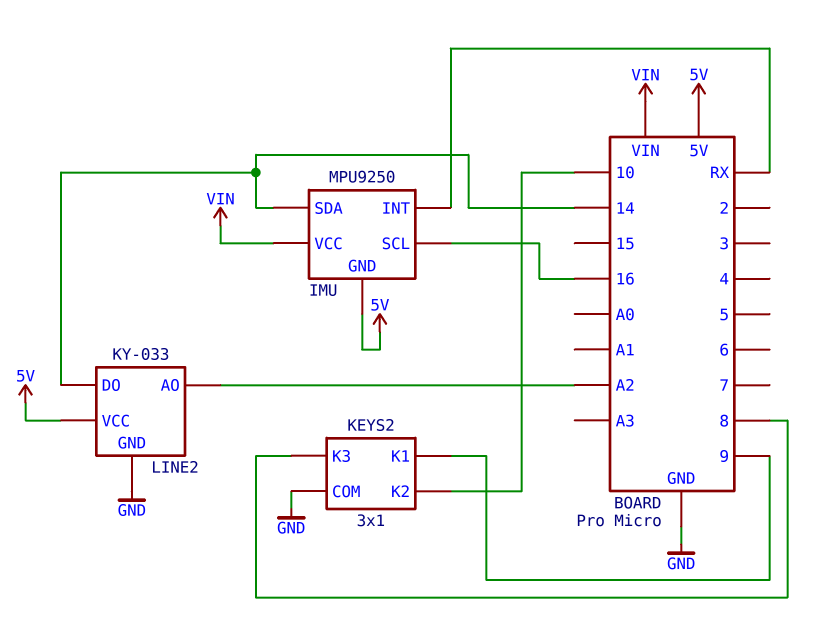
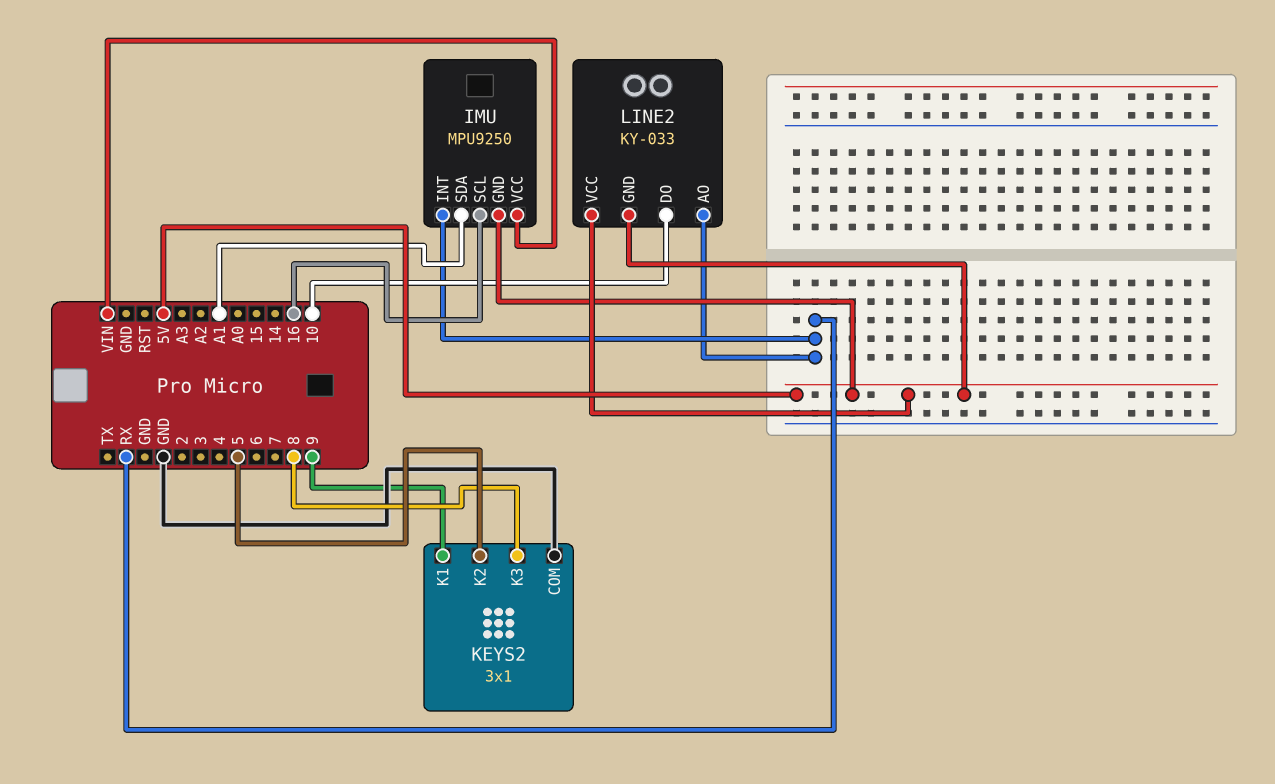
IMU pin SDA: 14 -> A1
KEYS2 pin K2: 10 -> 5
LINE2 pin AO: A2 -> RX
LINE2 pin DO: 14 -> 10
LINE2 pin GND: GND -> 5V

